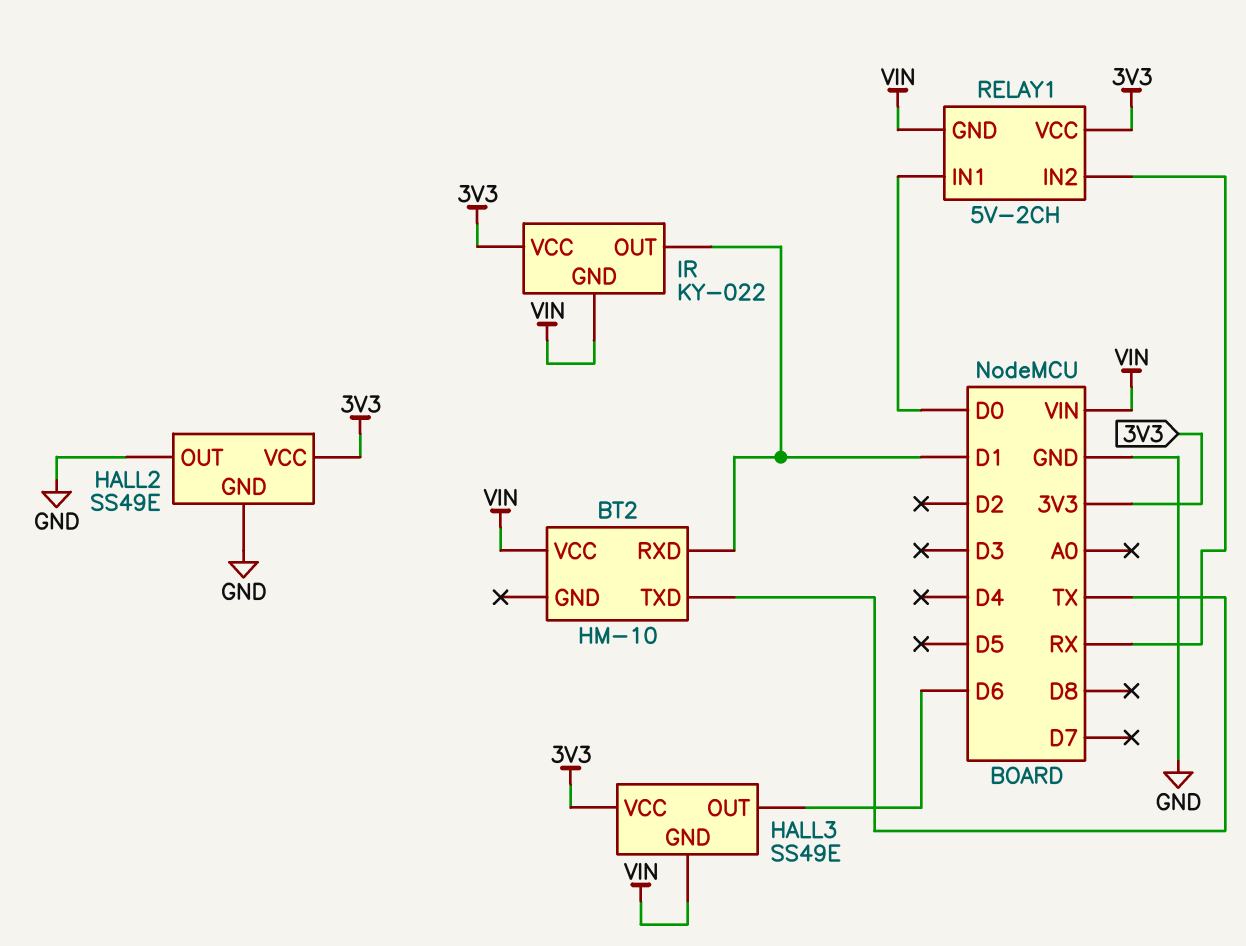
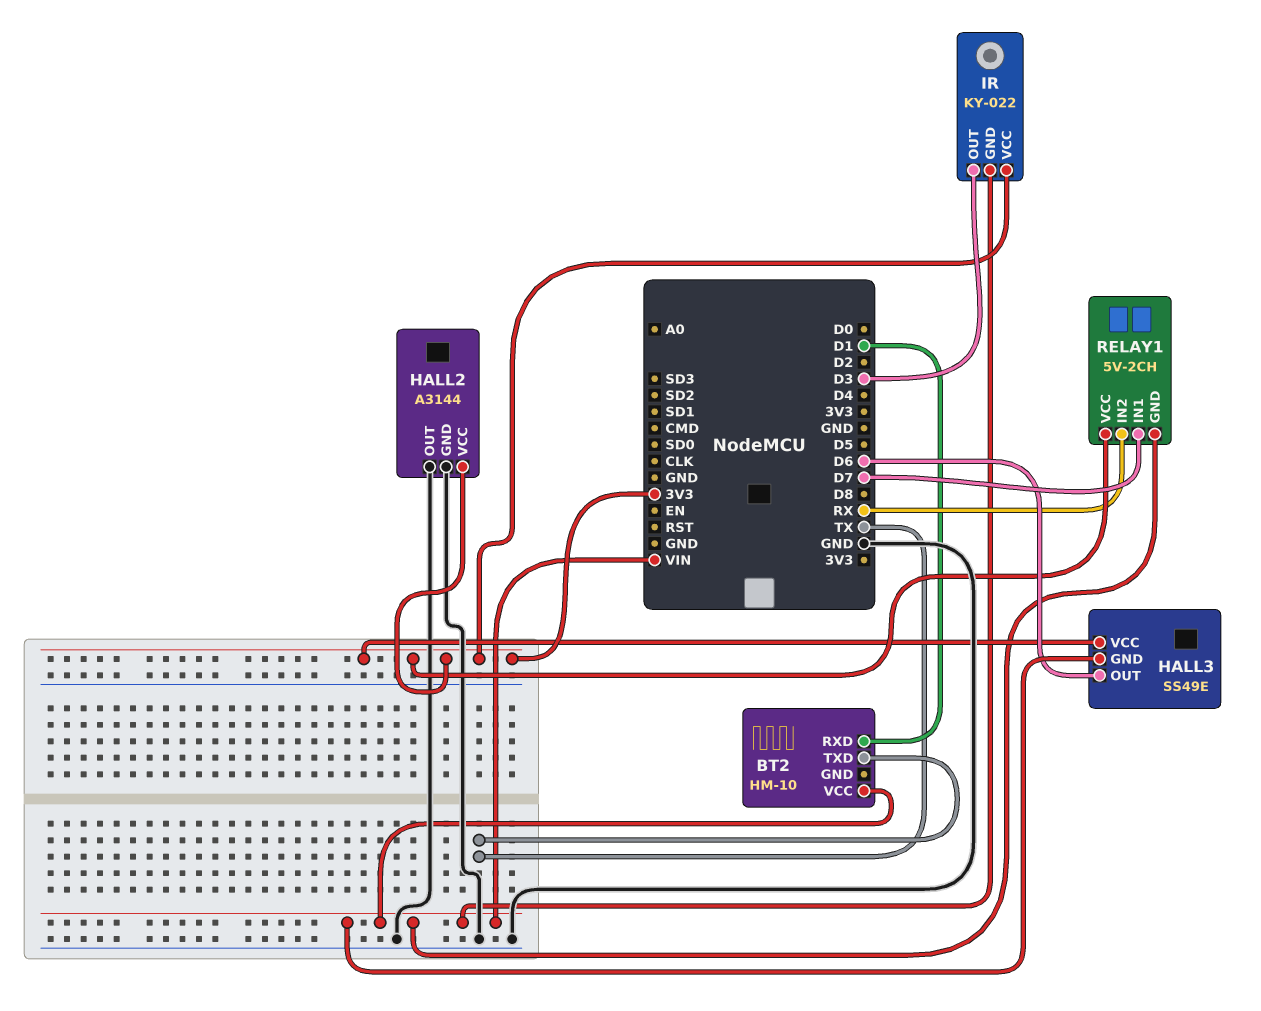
HALL2: SS49E -> A3144
IR pin OUT: D1 -> D3
RELAY1 pin IN1: D0 -> D7

